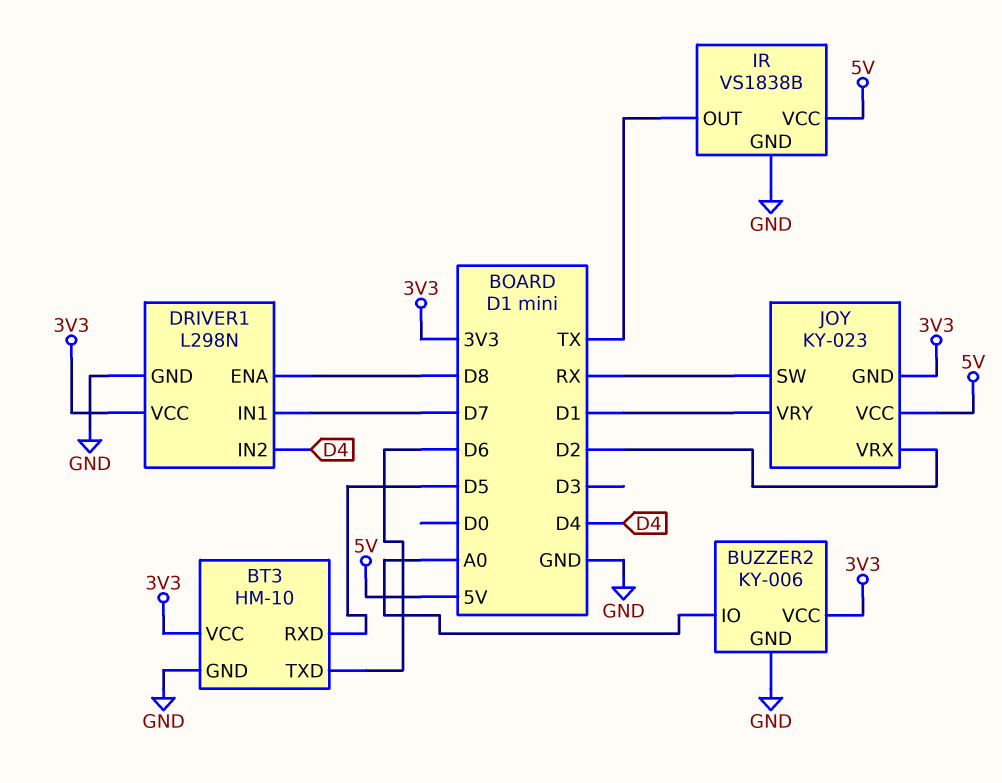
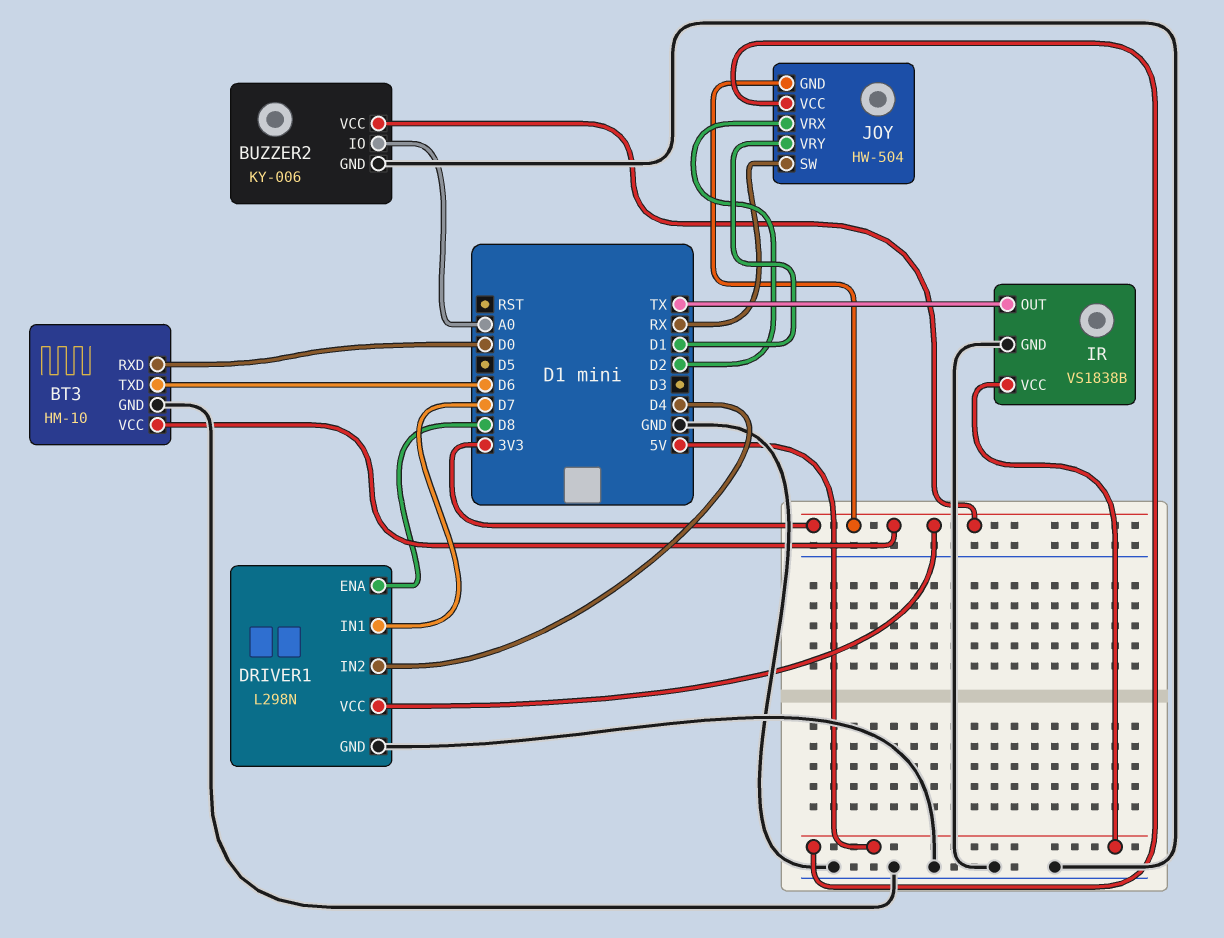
BT3 pin RXD: D5 -> D0
JOY: KY-023 -> HW-504

